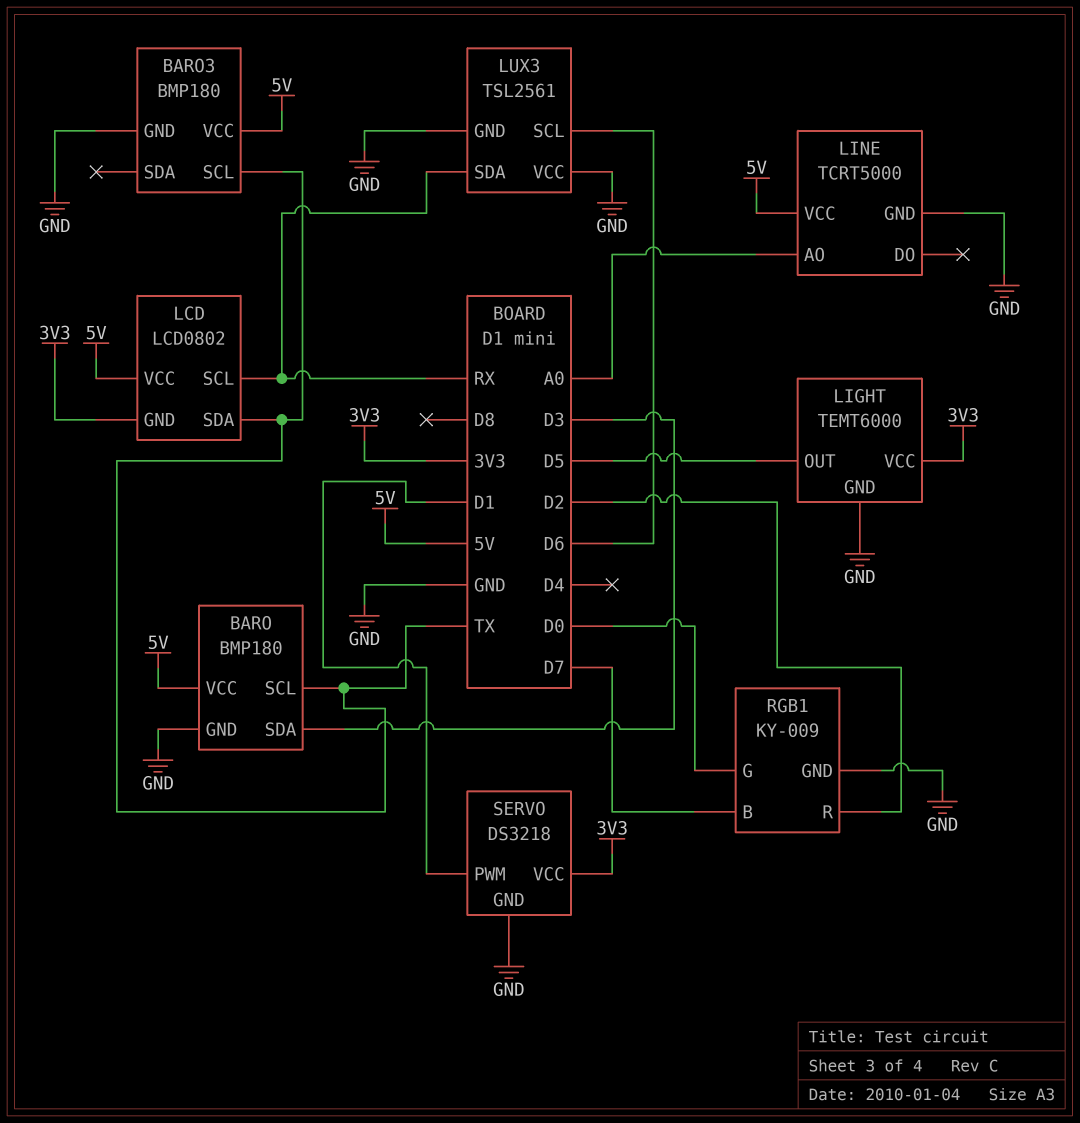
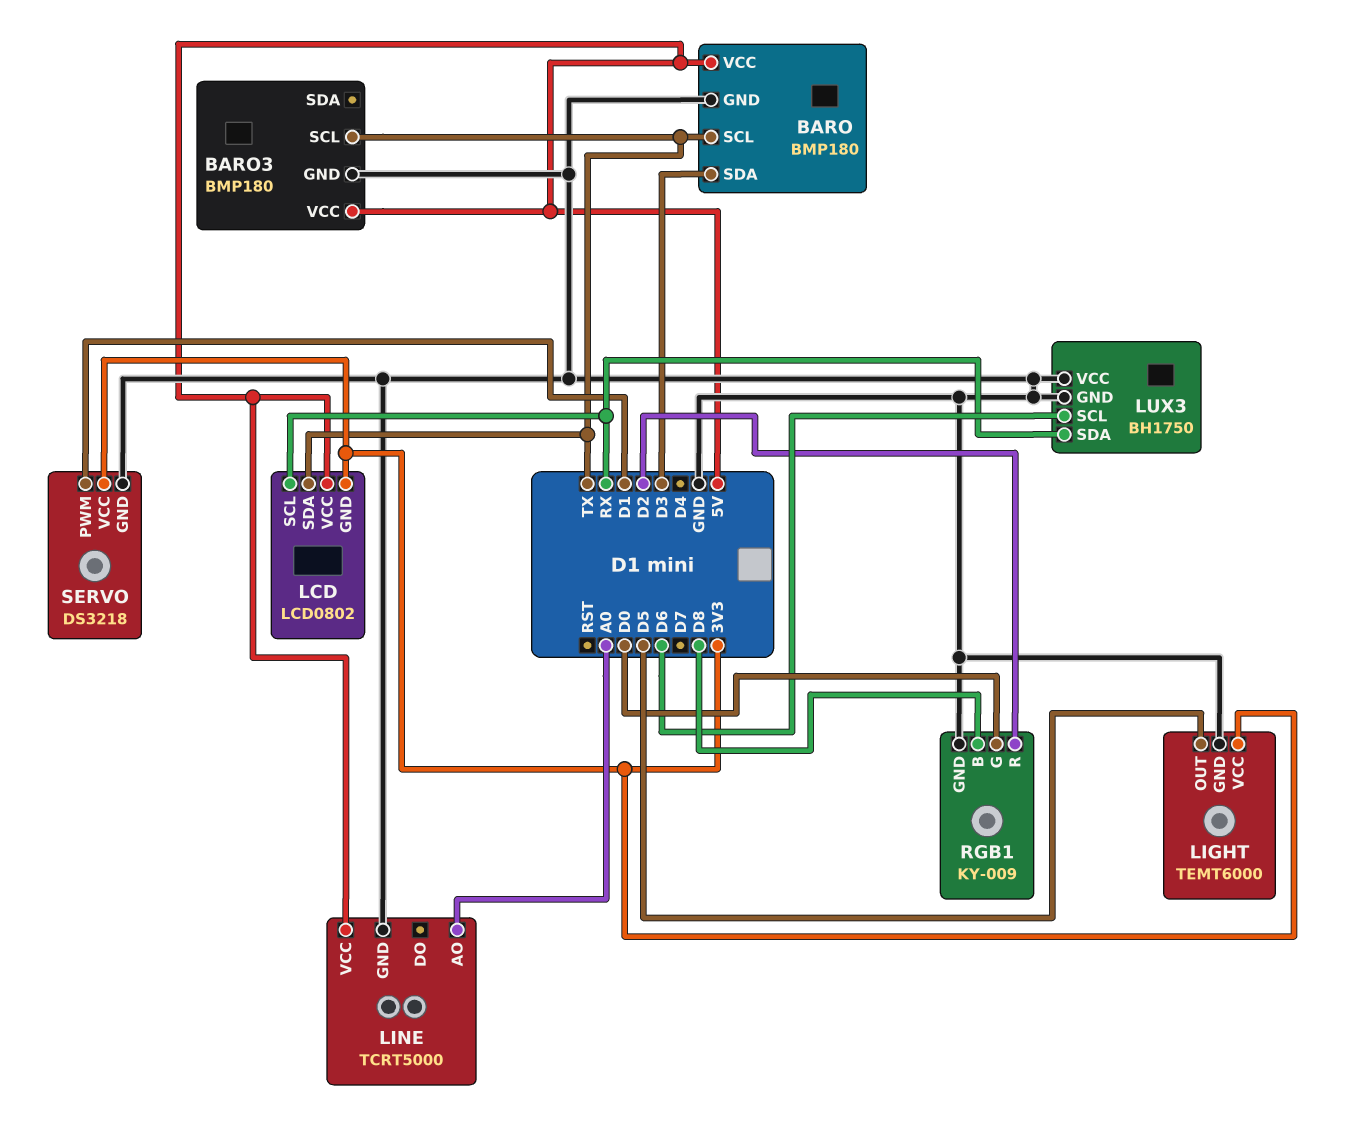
LUX3: TSL2561 -> BH1750
RGB1 pin B: D7 -> D8

